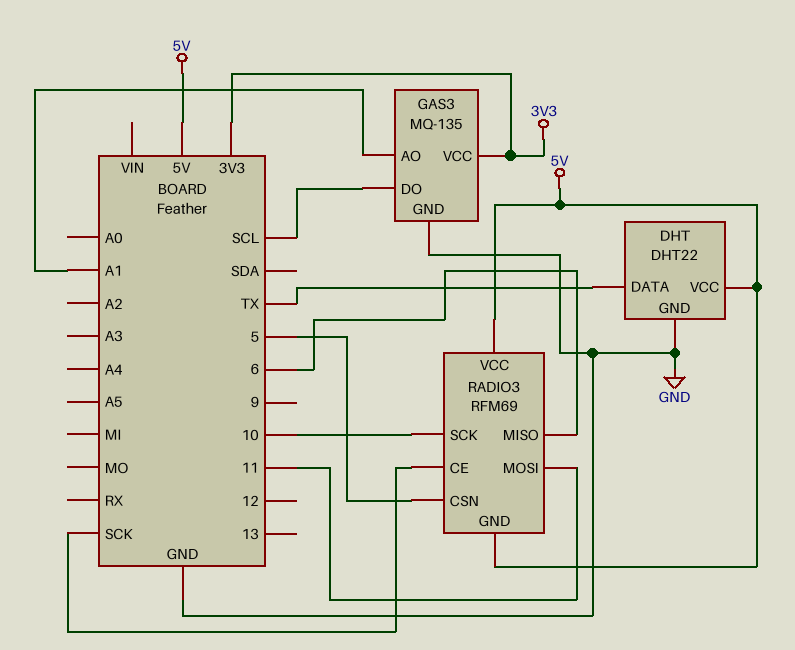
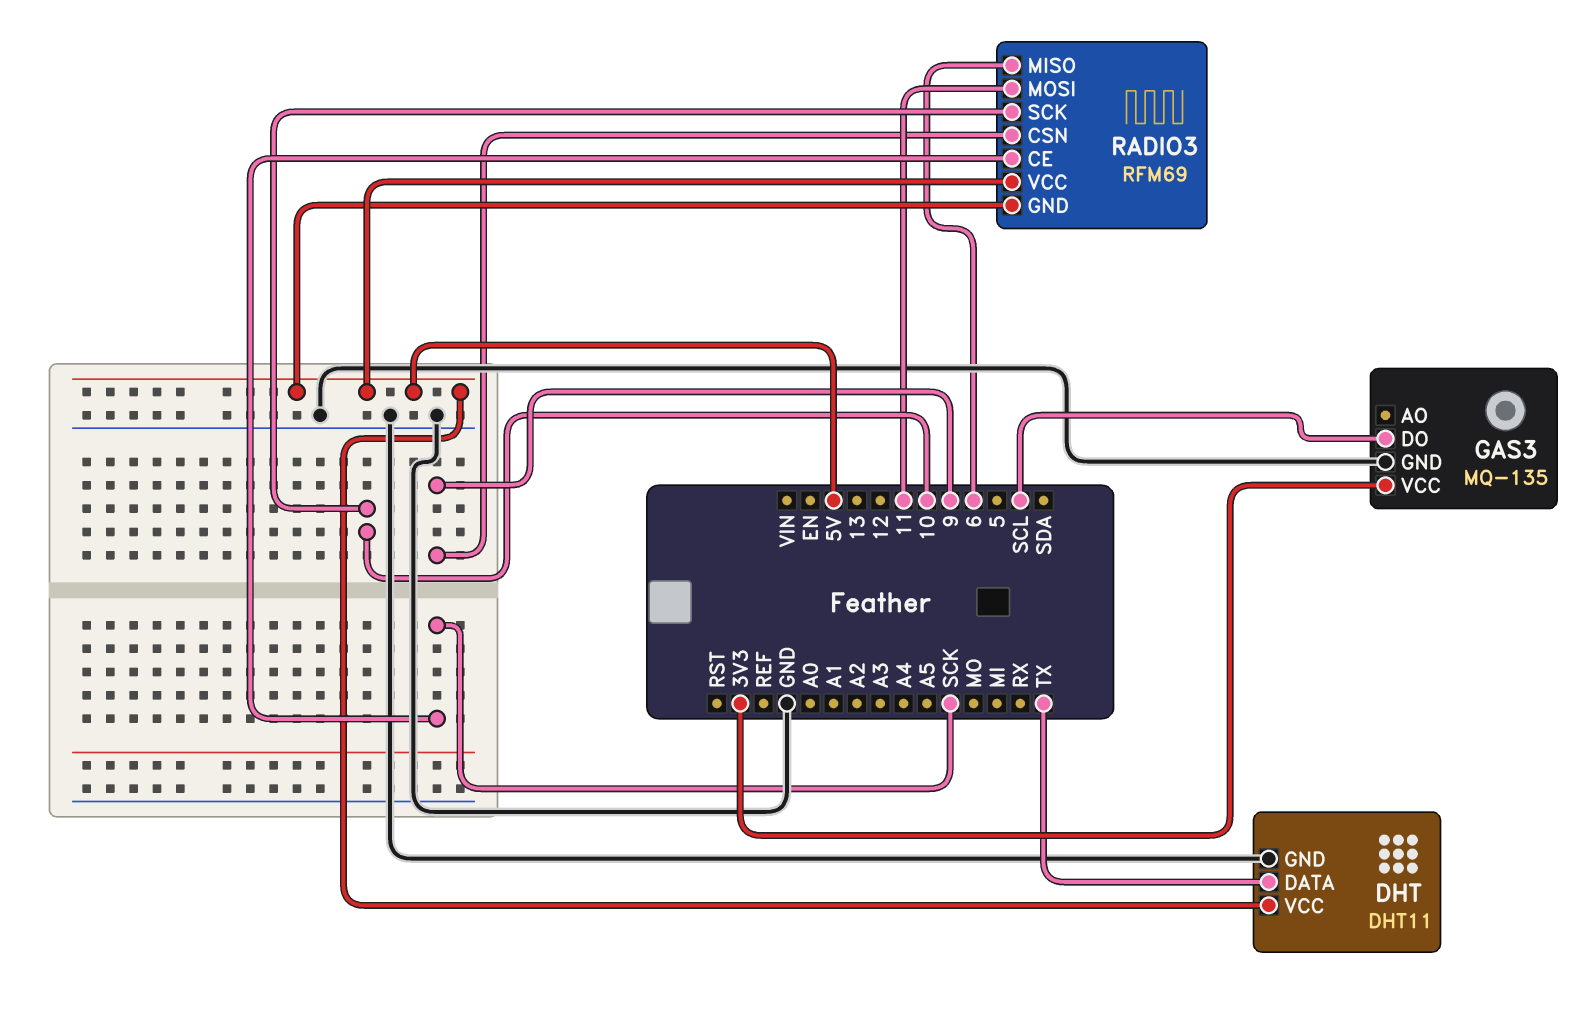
DHT: DHT22 -> DHT11
GAS3 pin AO: A1 -> none
RADIO3 pin CSN: 5 -> 9

